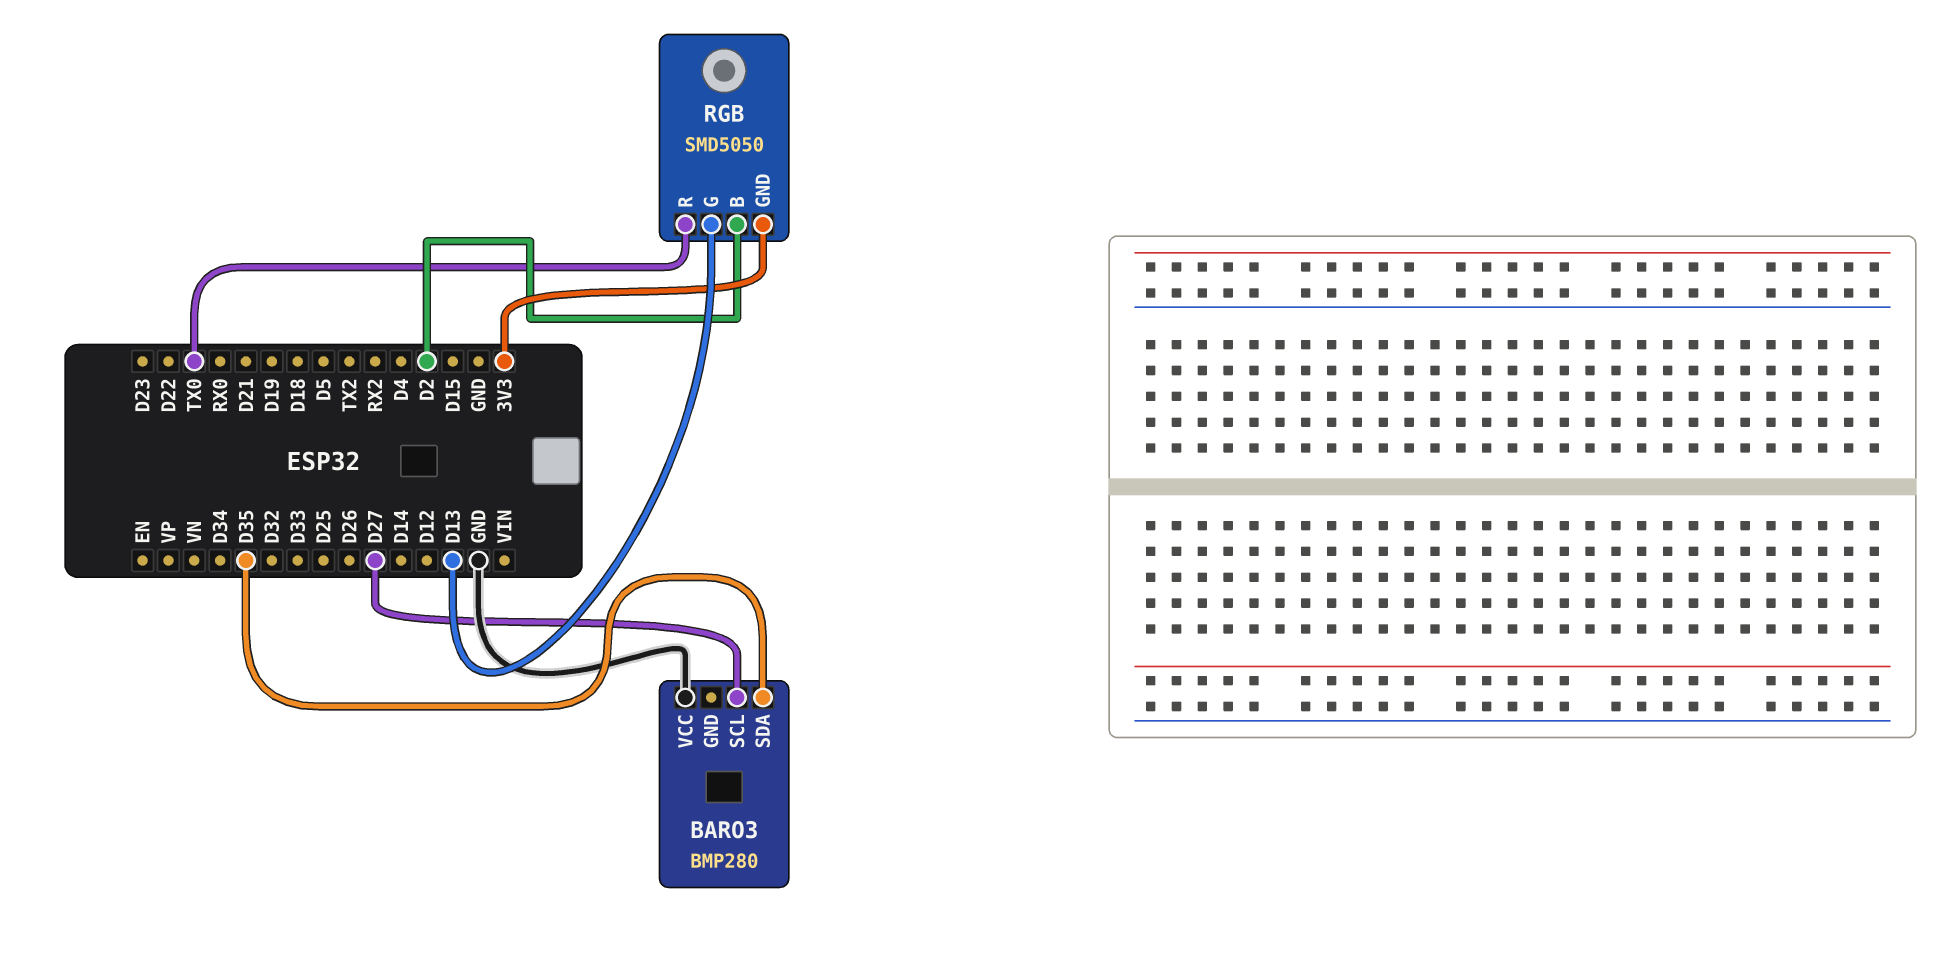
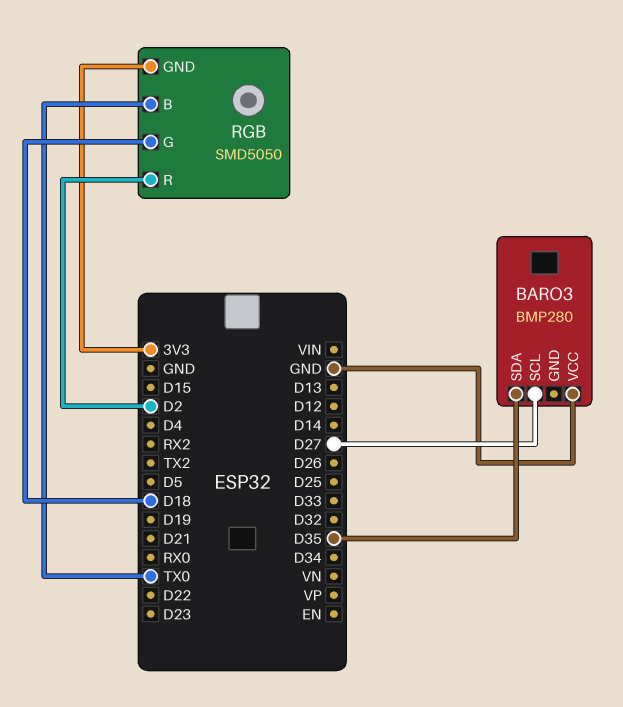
RGB pin B: D2 -> TX0
RGB pin G: D13 -> D18
RGB pin R: TX0 -> D2

